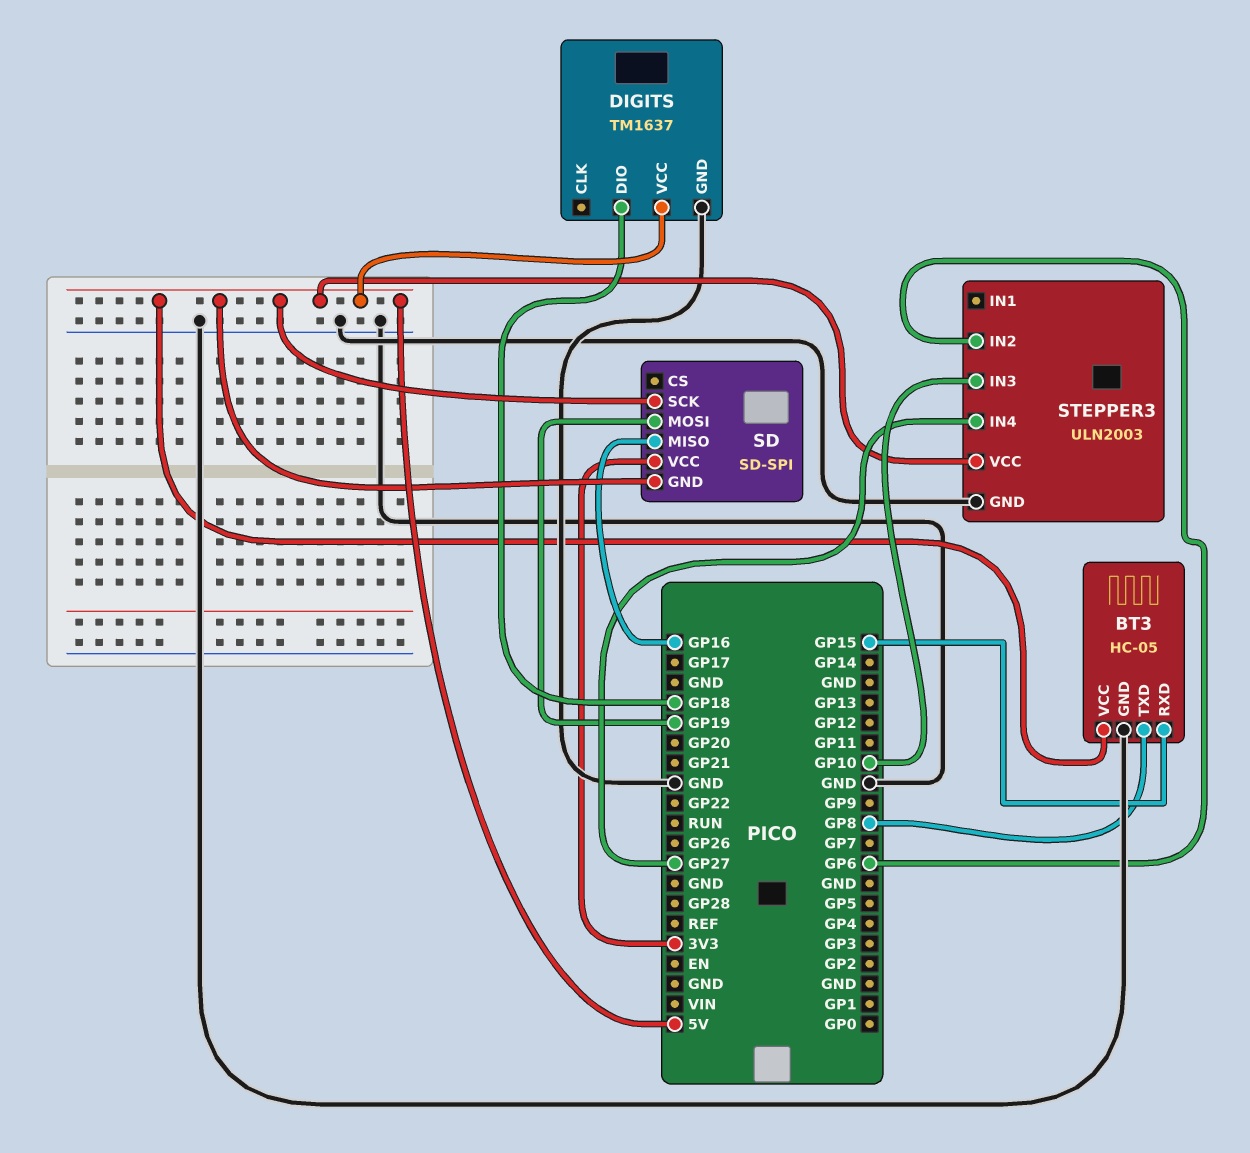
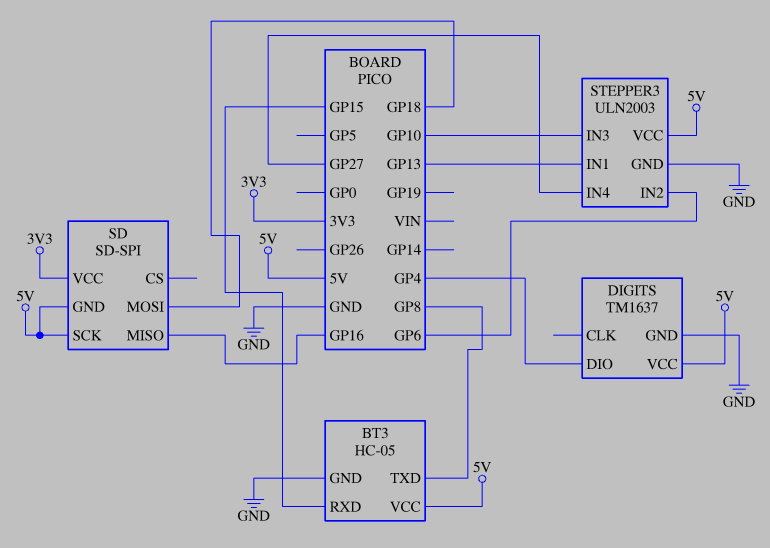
DIGITS pin DIO: GP18 -> GP4
SD pin MOSI: GP19 -> GP18
STEPPER3 pin IN1: none -> GP13

